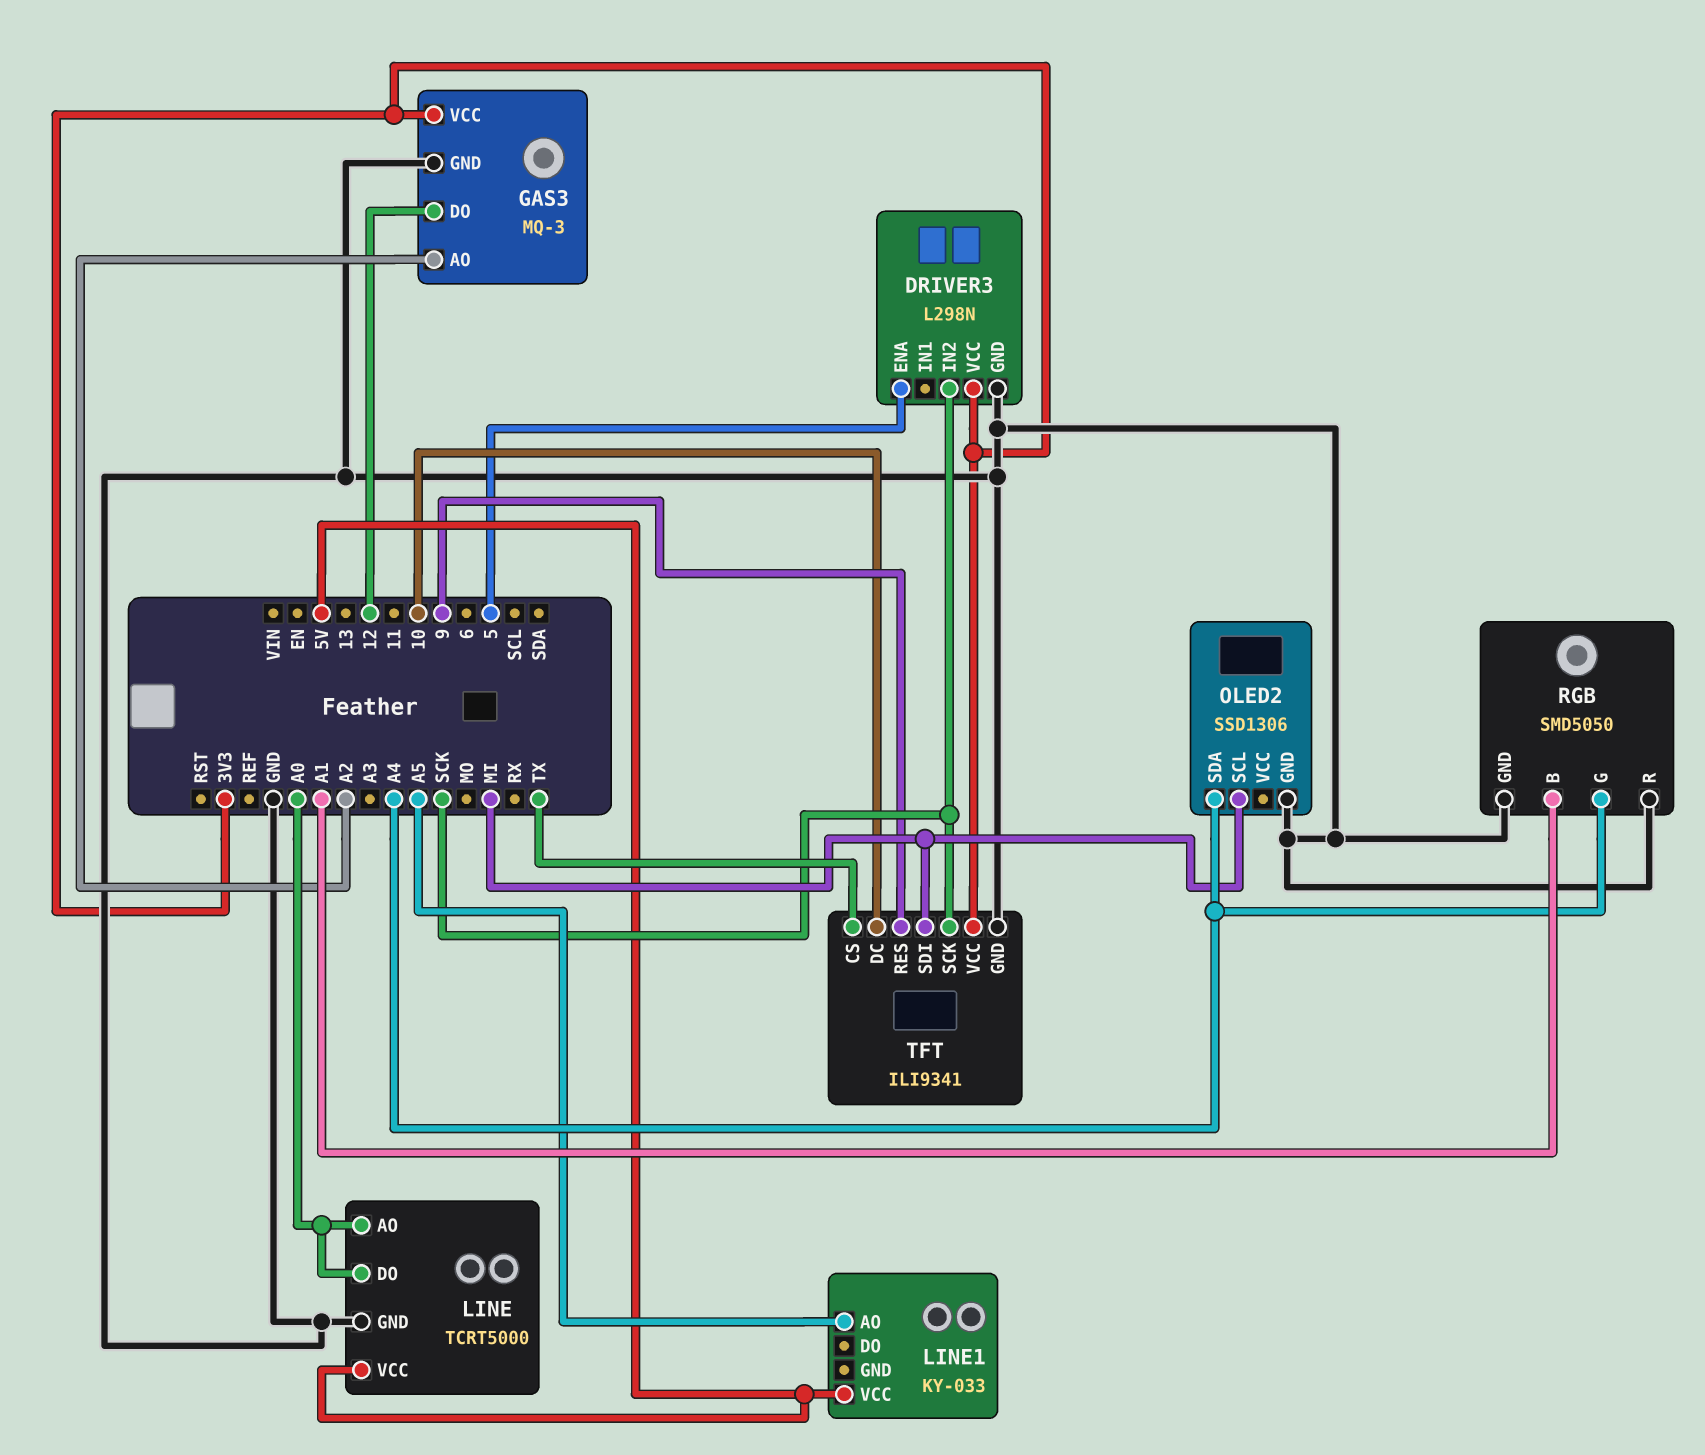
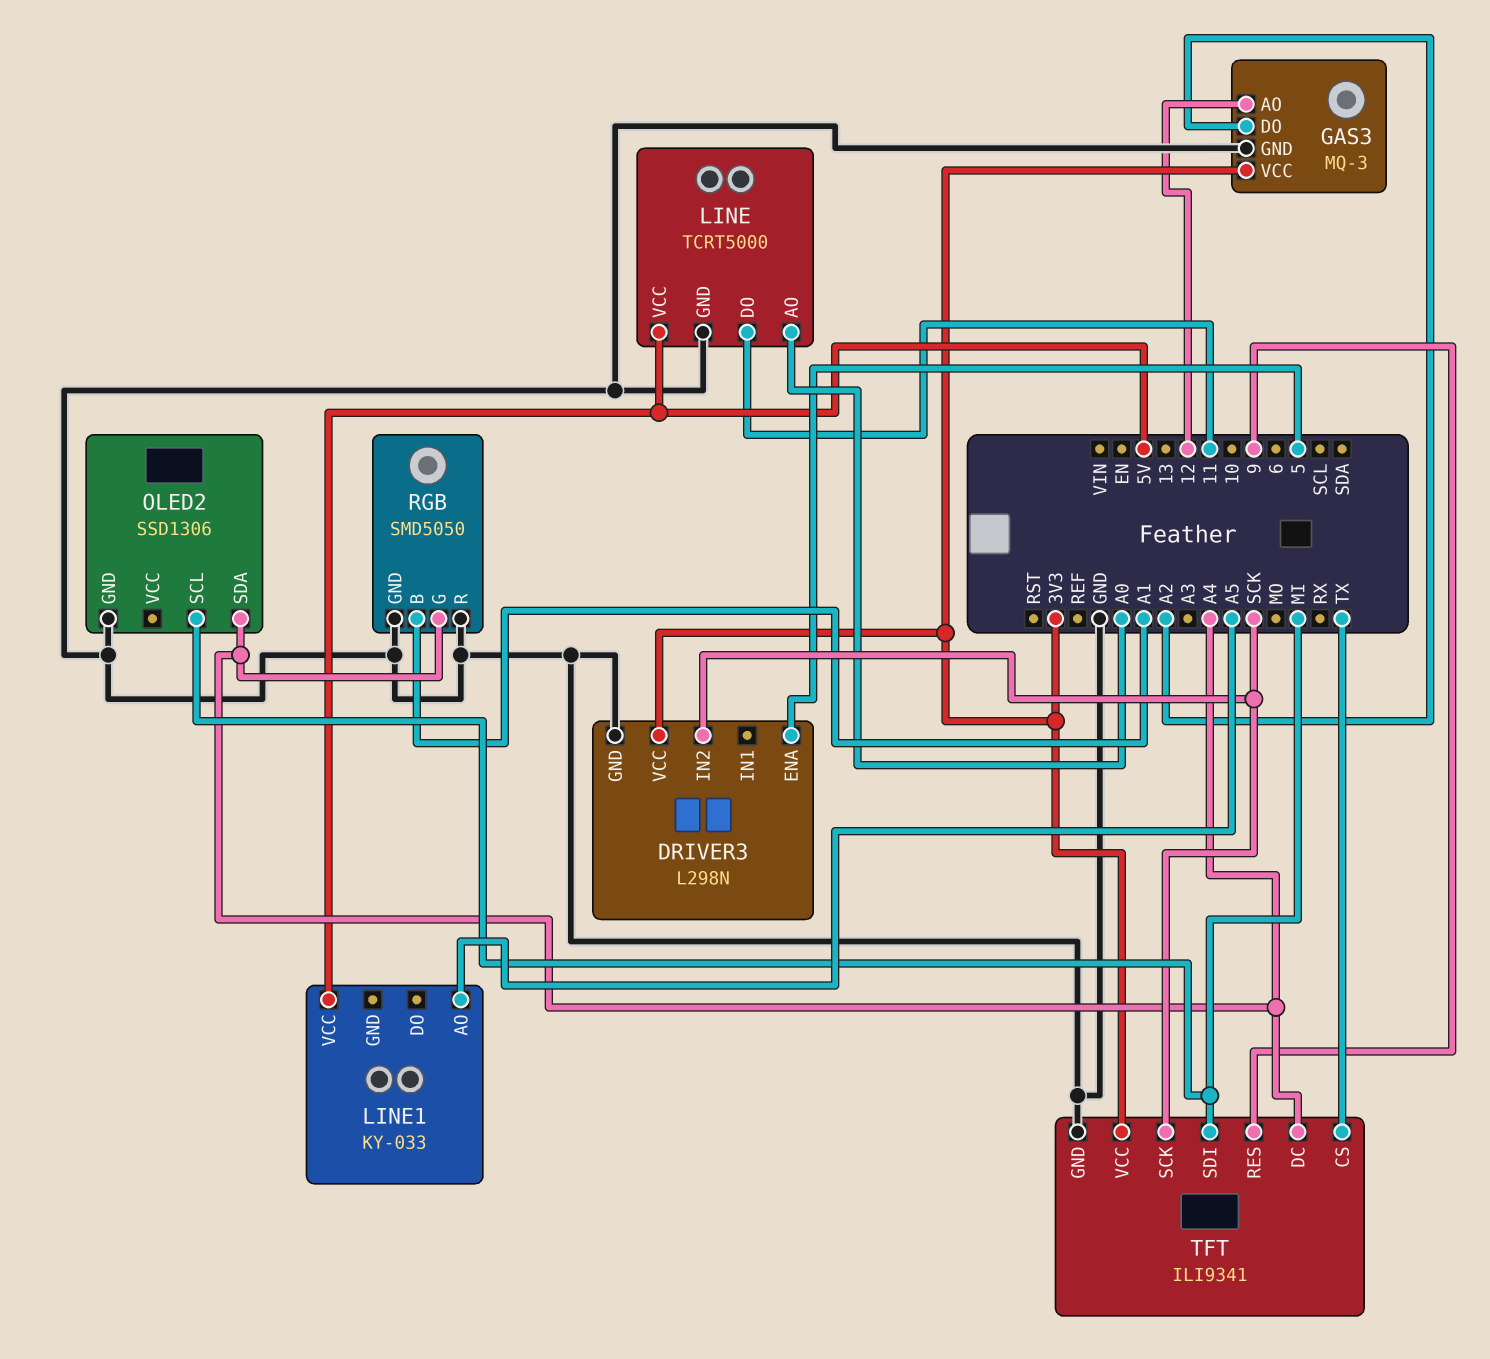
GAS3 pin AO: A2 -> 12
GAS3 pin DO: 12 -> A2
LINE pin DO: A0 -> 11
TFT pin DC: 10 -> A4

